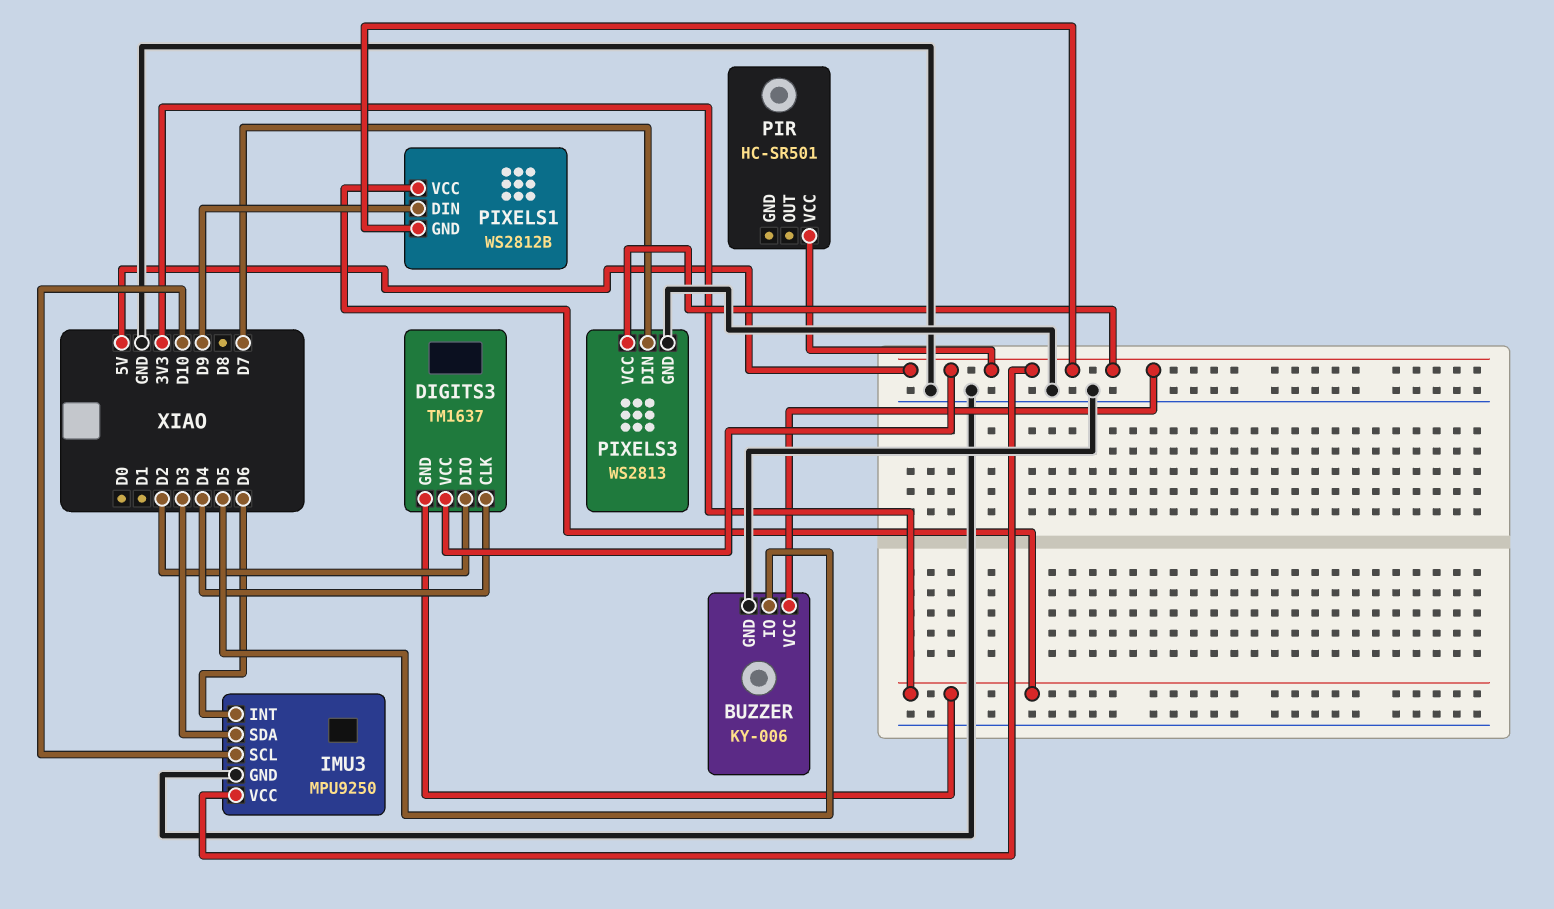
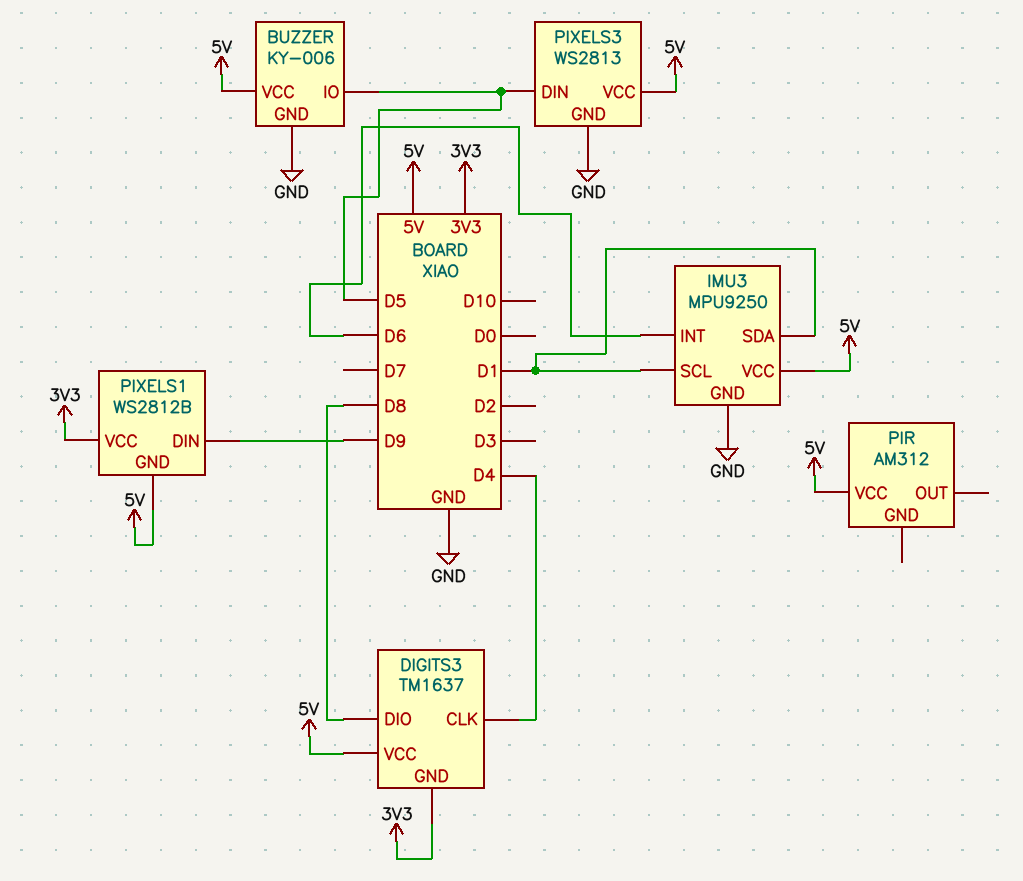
DIGITS3 pin DIO: D2 -> D8
IMU3 pin SCL: D10 -> D1
IMU3 pin SDA: D3 -> D1
PIR: HC-SR501 -> AM312
PIXELS3 pin DIN: D7 -> D5

